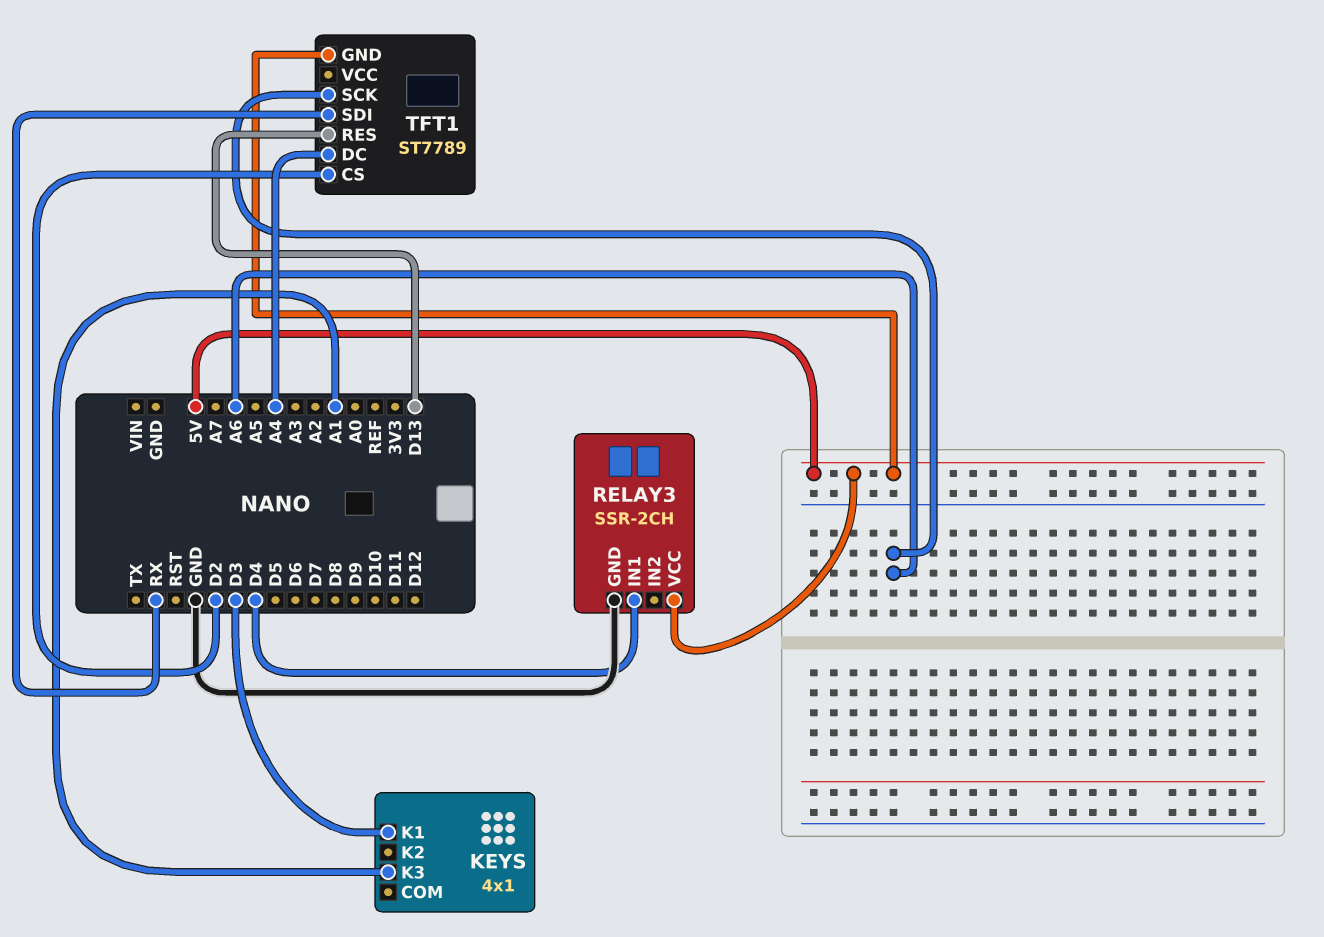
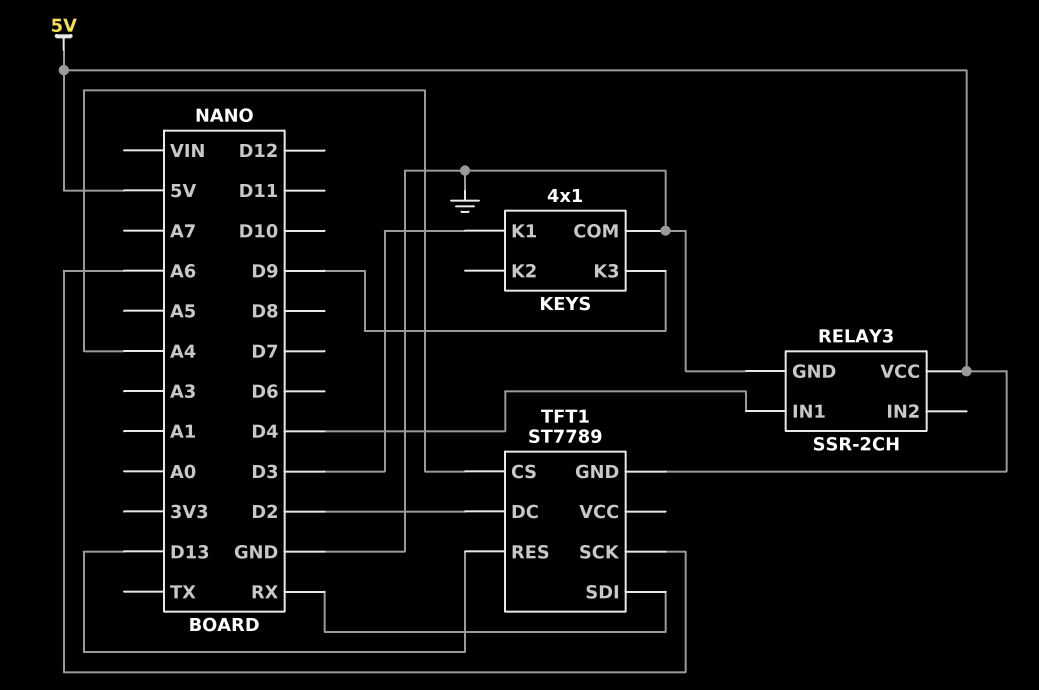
KEYS pin COM: none -> GND
KEYS pin K3: A1 -> D9
TFT1 pin CS: D2 -> A4
TFT1 pin DC: A4 -> D2

